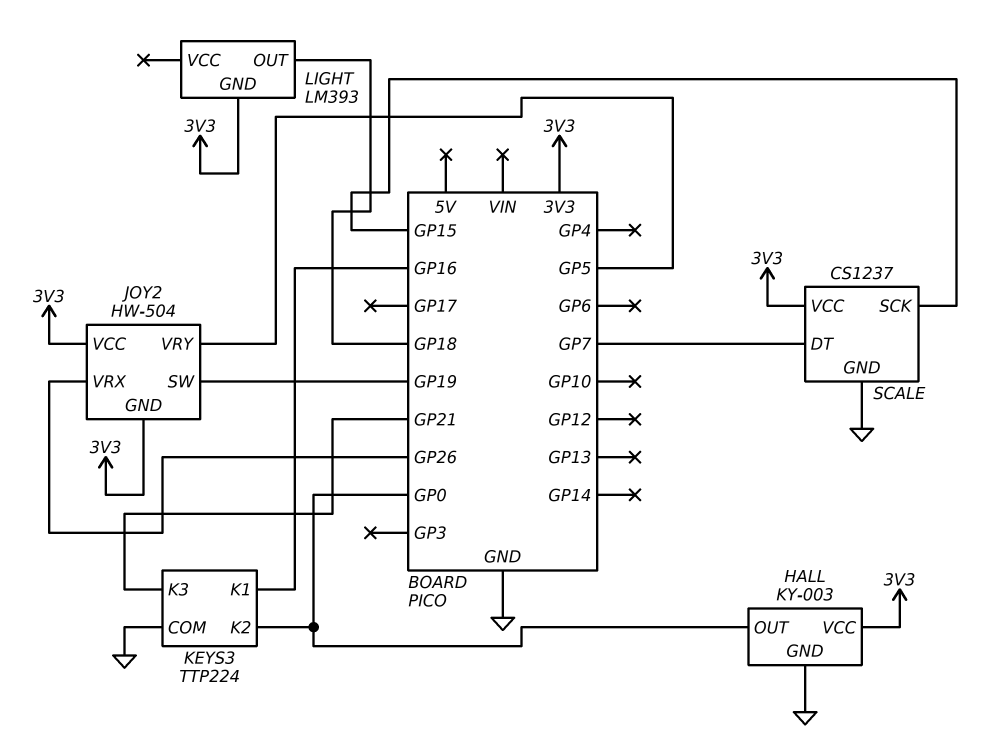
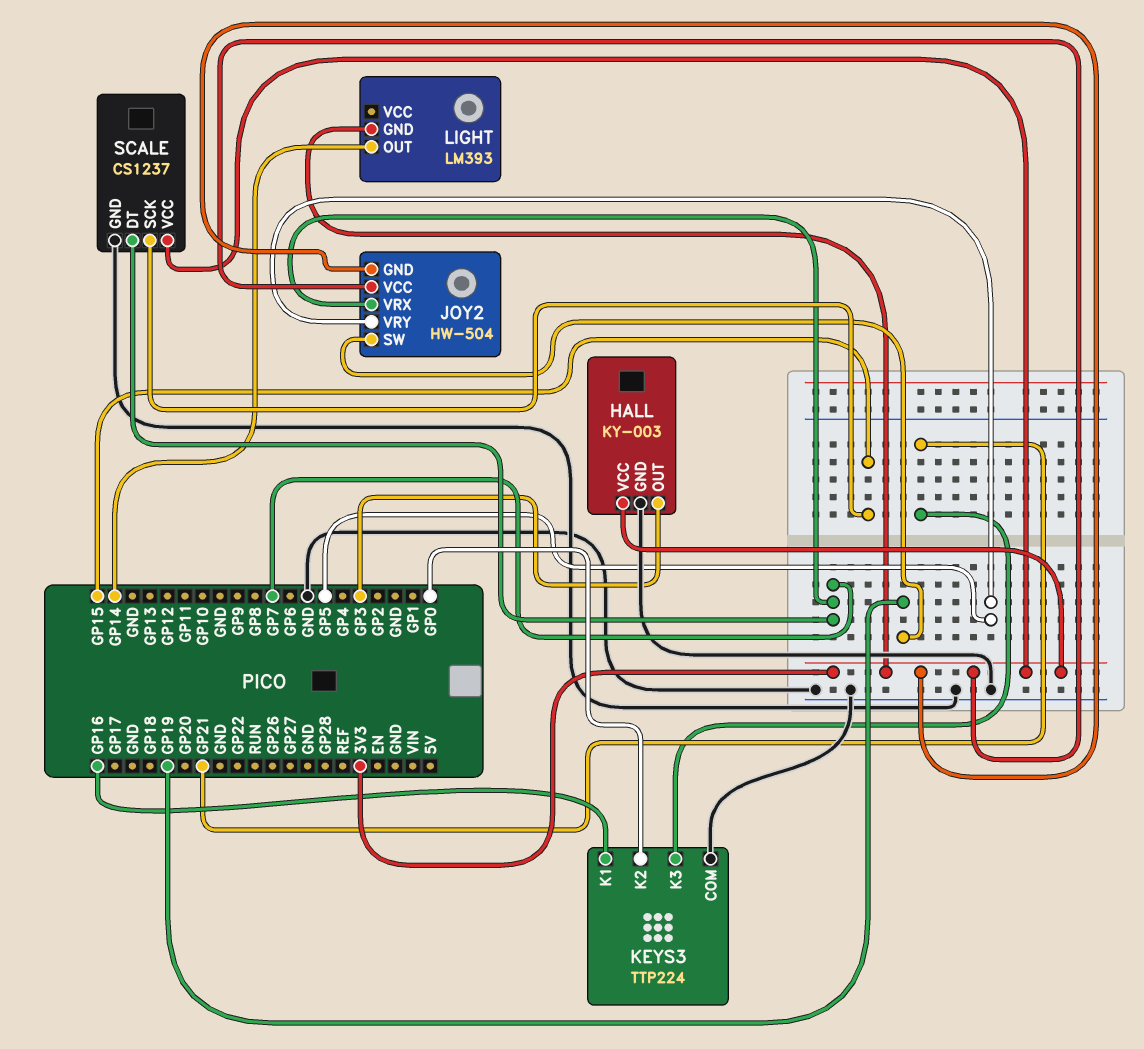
HALL pin OUT: GP0 -> GP3
JOY2 pin VRX: GP26 -> GP7
LIGHT pin OUT: GP18 -> GP14

